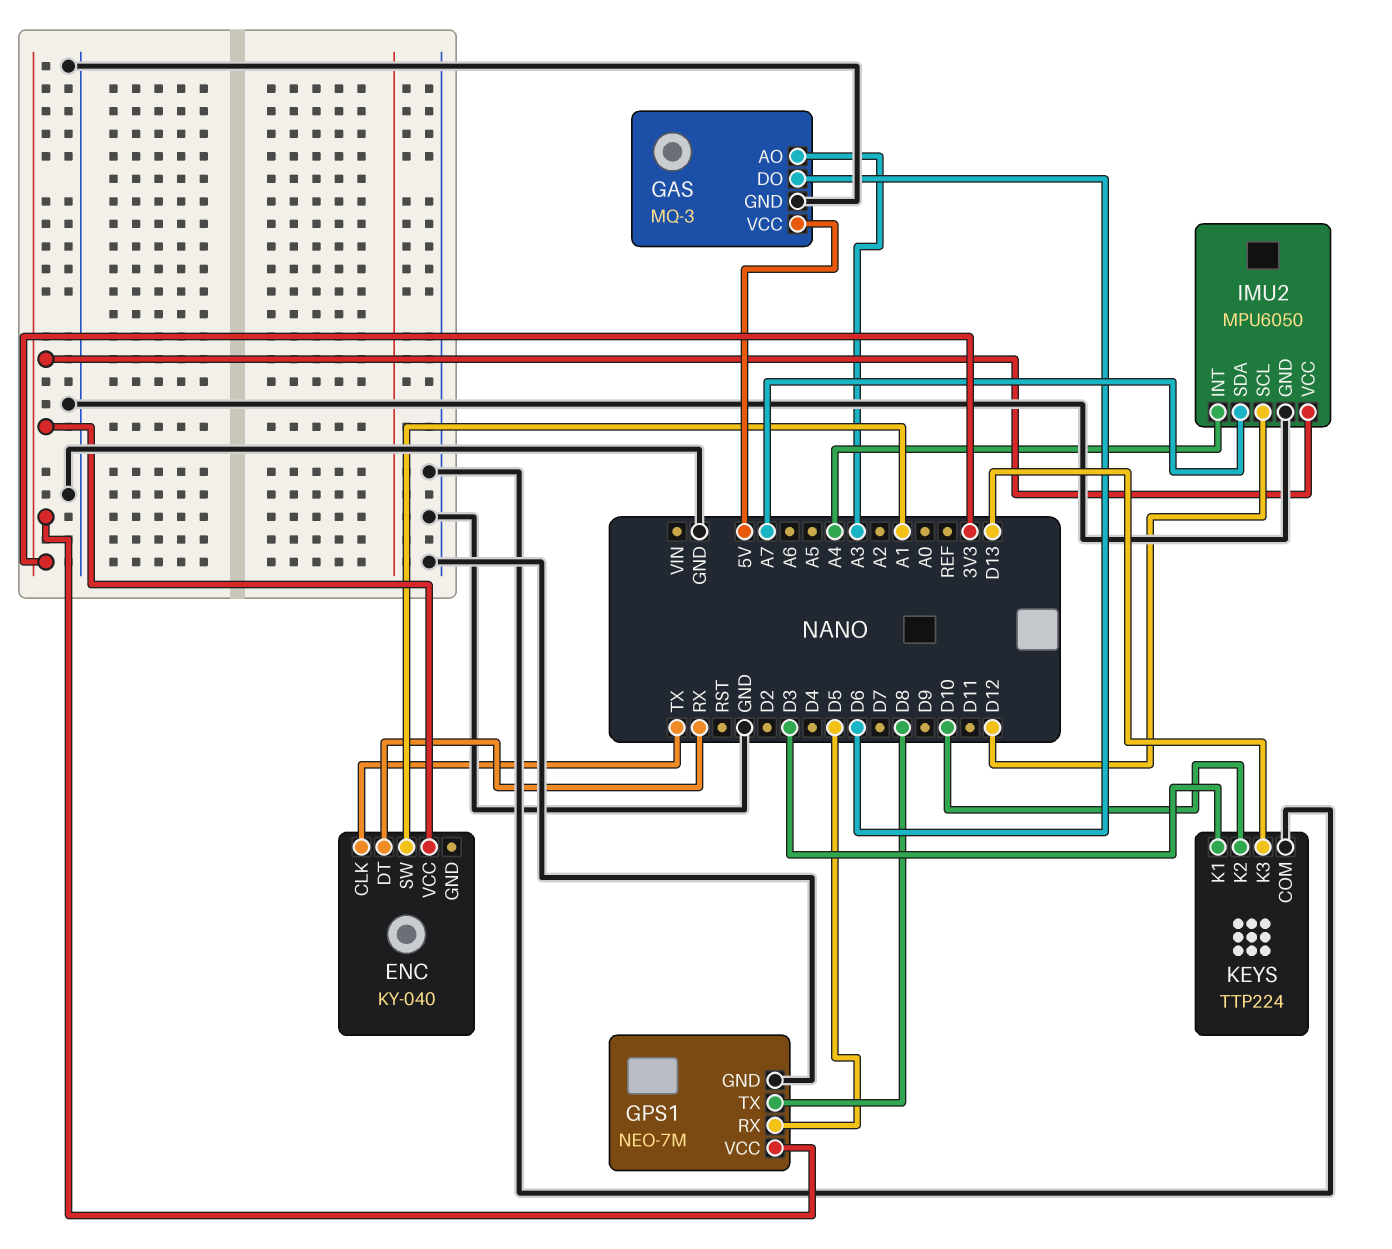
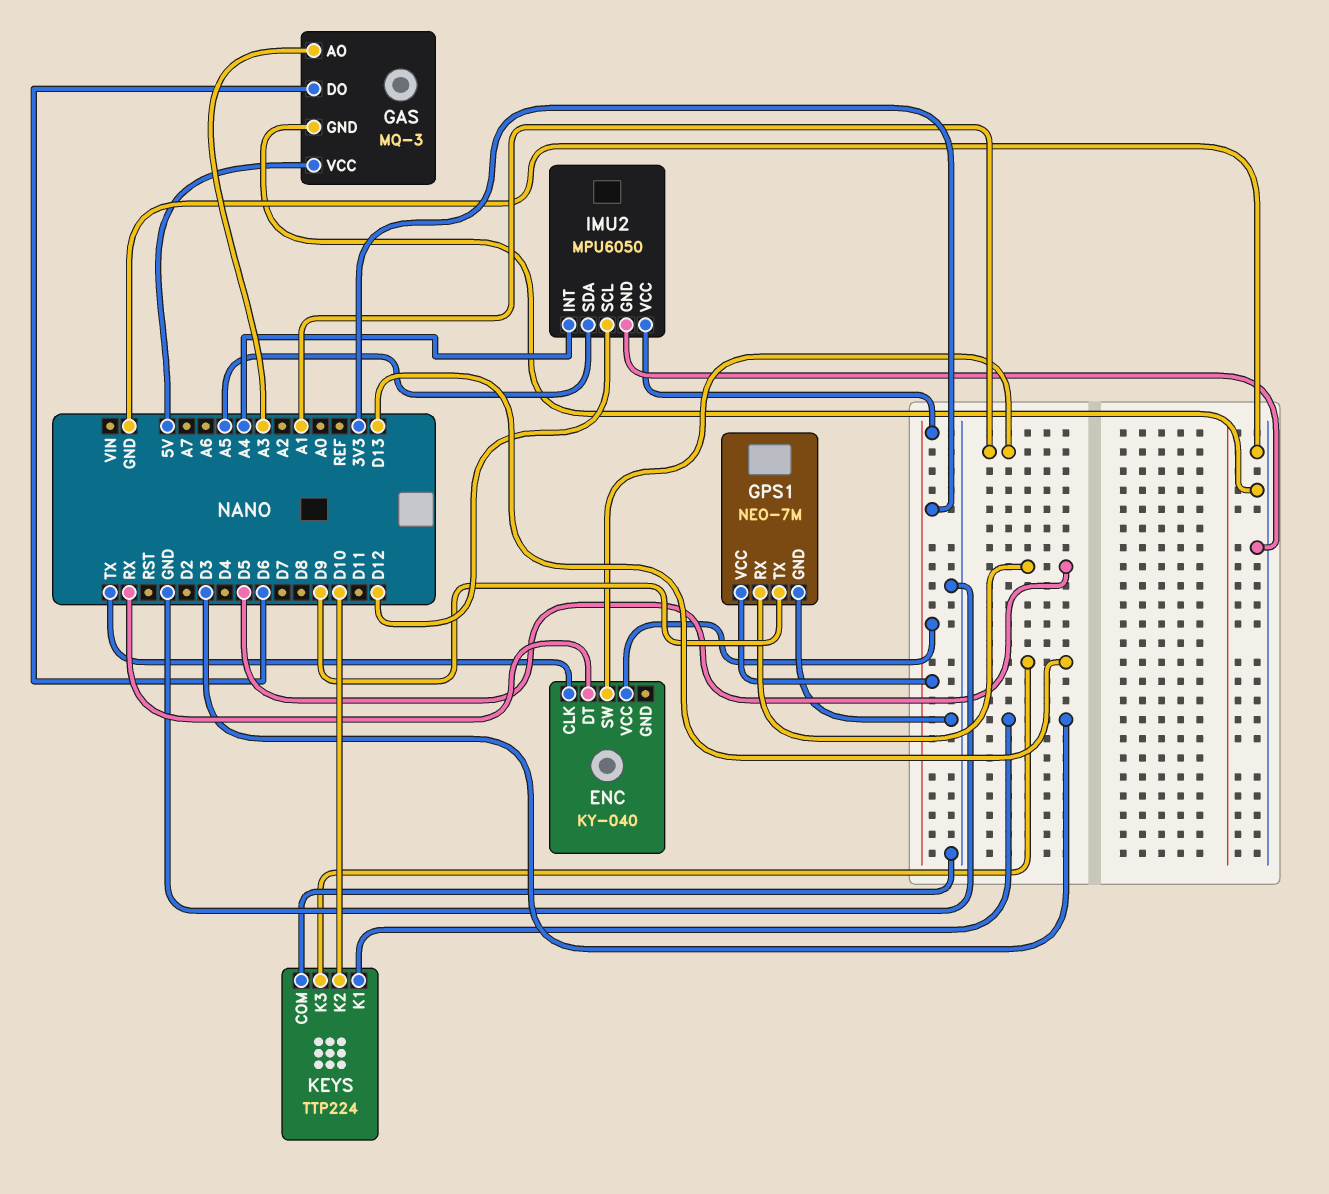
GPS1 pin TX: D8 -> D9
IMU2 pin SDA: A7 -> A5

